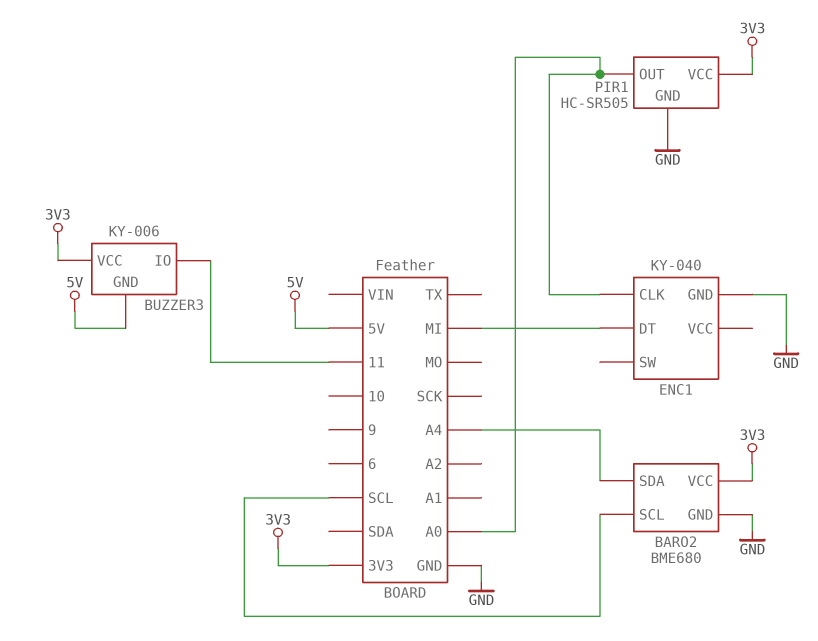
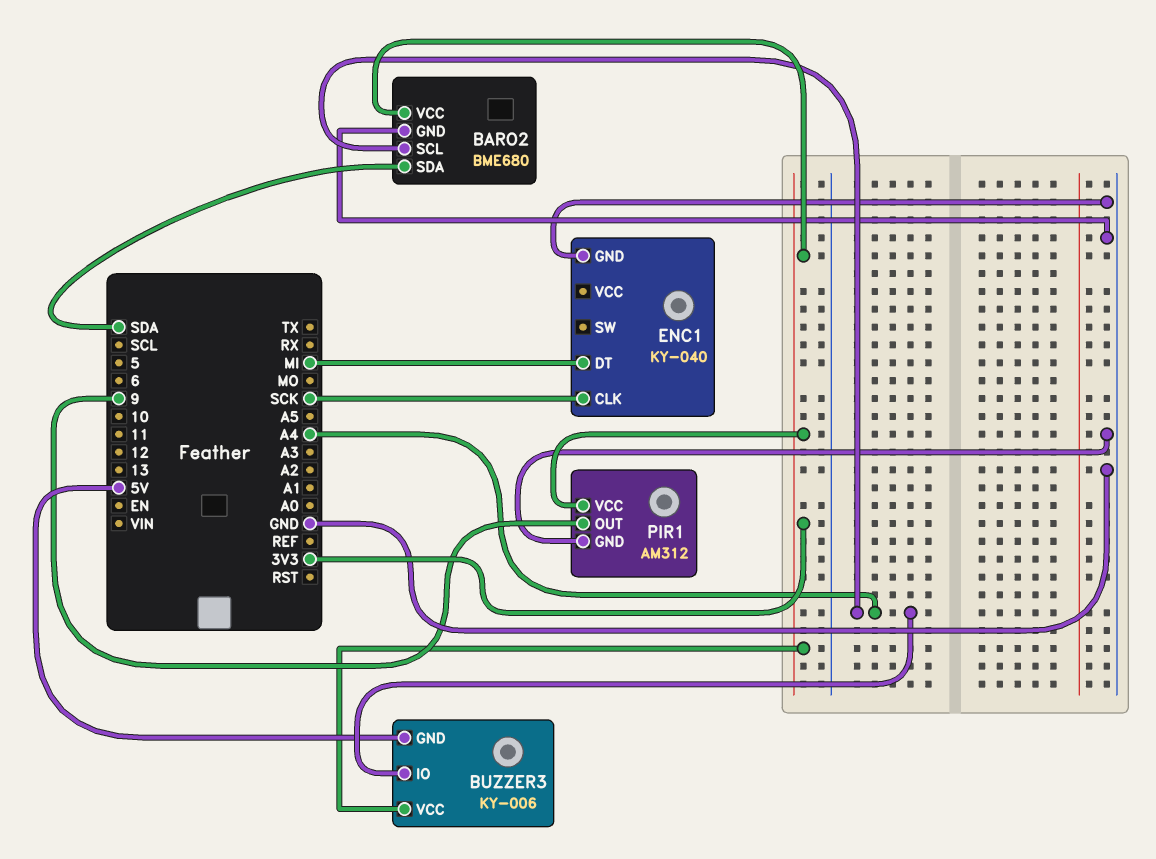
BARO2 pin SCL: SCL -> A4
BARO2 pin SDA: A4 -> SDA
BUZZER3 pin IO: 11 -> A4
ENC1 pin CLK: A0 -> SCK
PIR1: HC-SR505 -> AM312
PIR1 pin OUT: A0 -> 9

